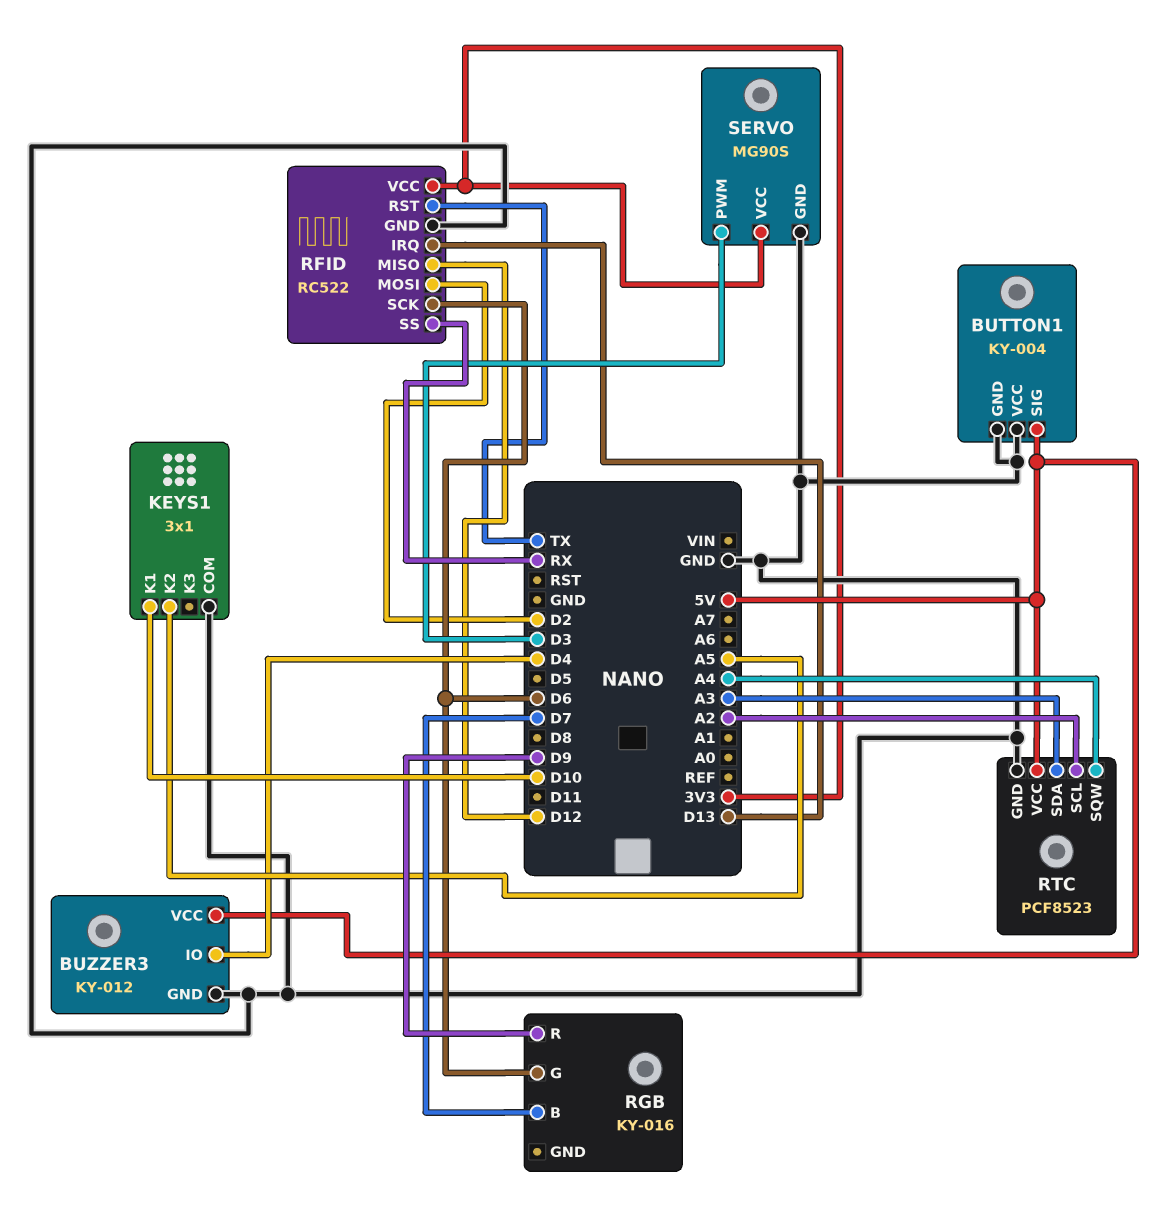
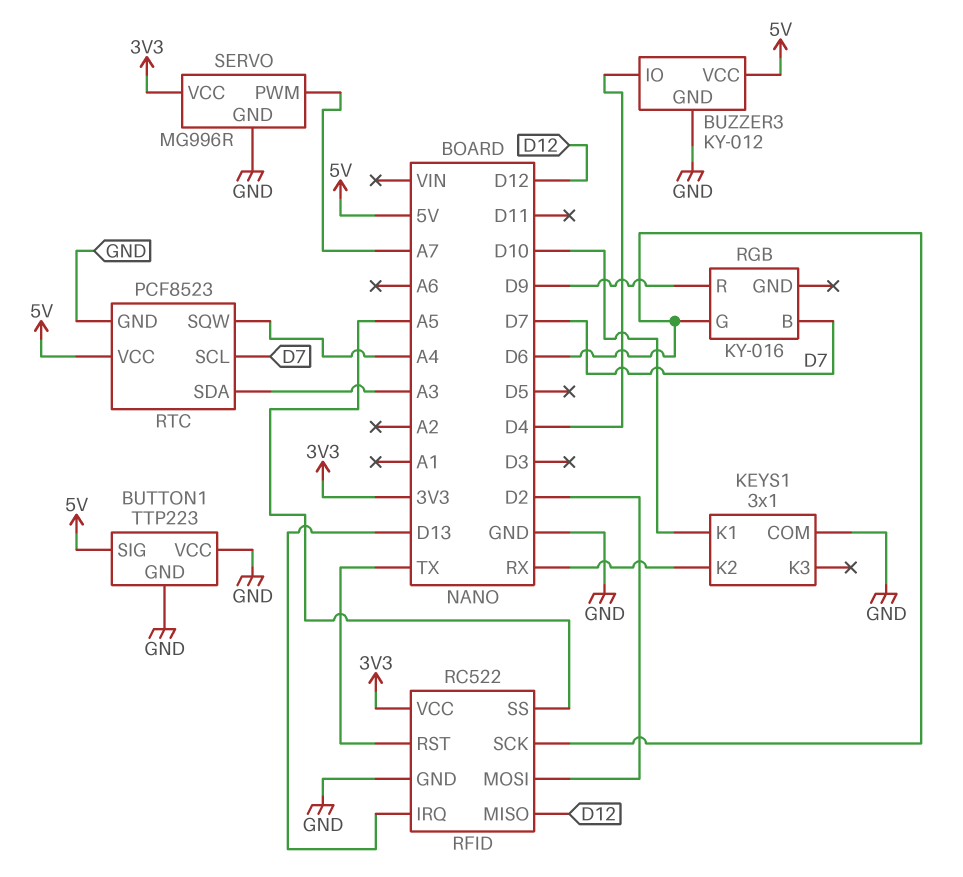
BUTTON1: KY-004 -> TTP223
KEYS1 pin K2: A5 -> RX
RFID pin SS: RX -> A5
RTC pin SCL: A2 -> D7
SERVO: MG90S -> MG996R
SERVO pin PWM: D3 -> A7

